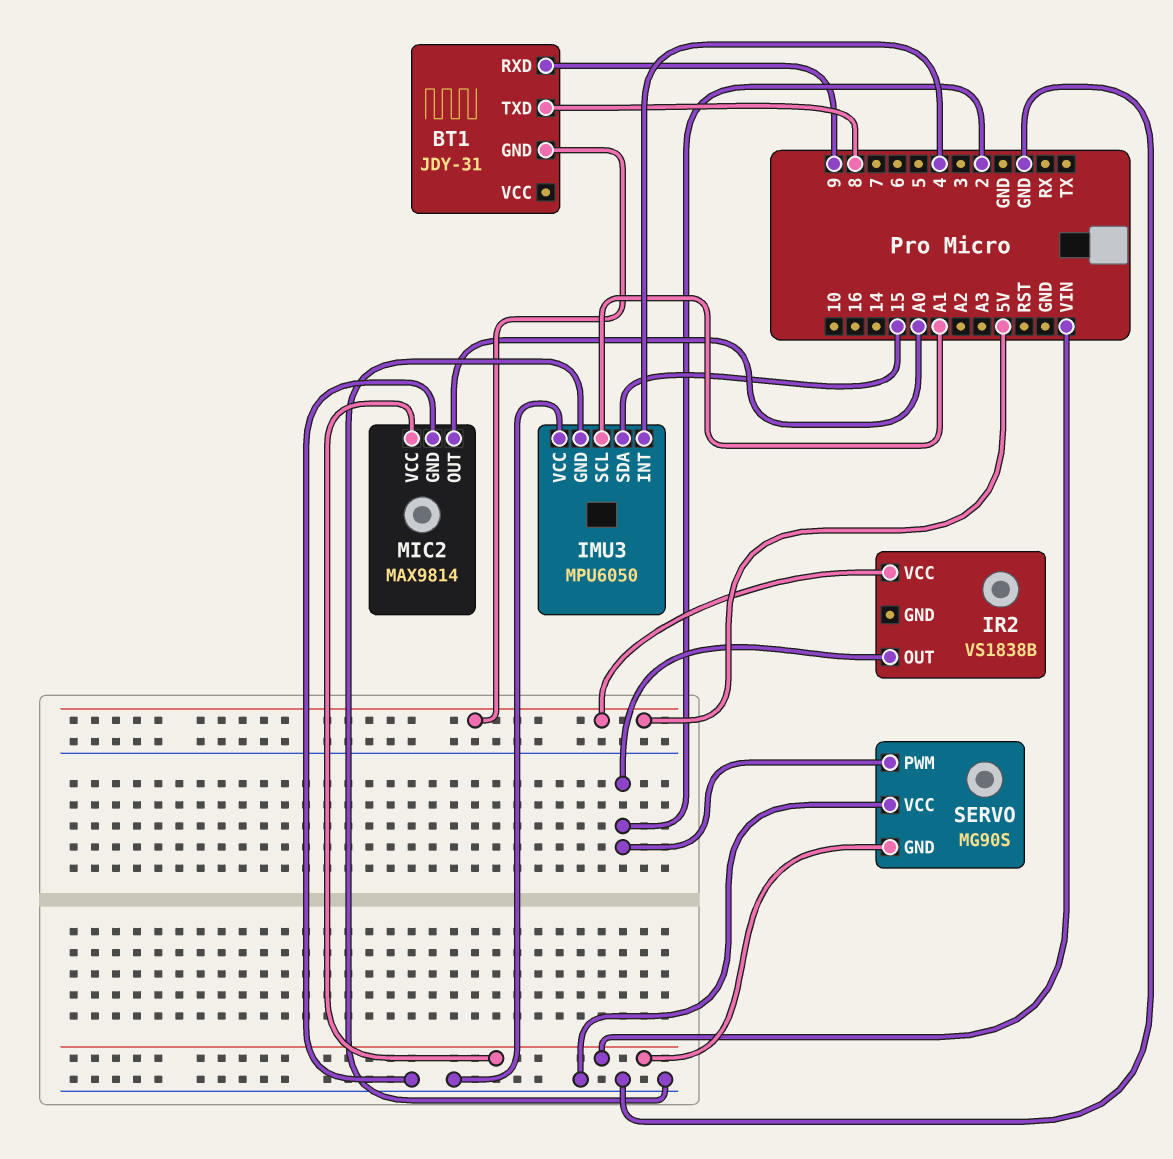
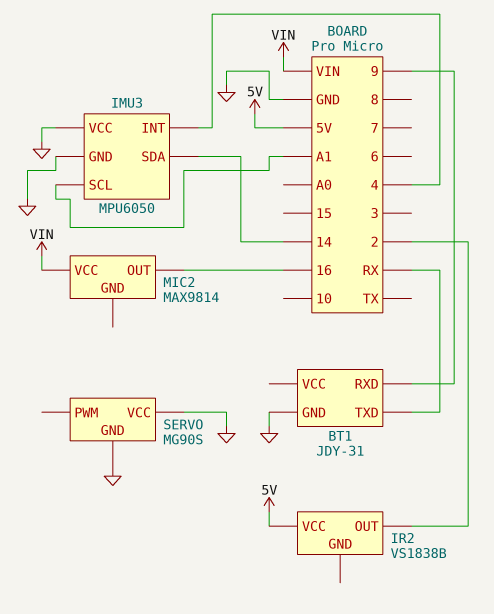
BT1 pin GND: 5V -> GND
BT1 pin TXD: 8 -> RX
IMU3 pin SDA: 15 -> 14
MIC2 pin GND: GND -> none
MIC2 pin OUT: A0 -> 16
SERVO pin GND: VIN -> GND
SERVO pin PWM: 2 -> none

